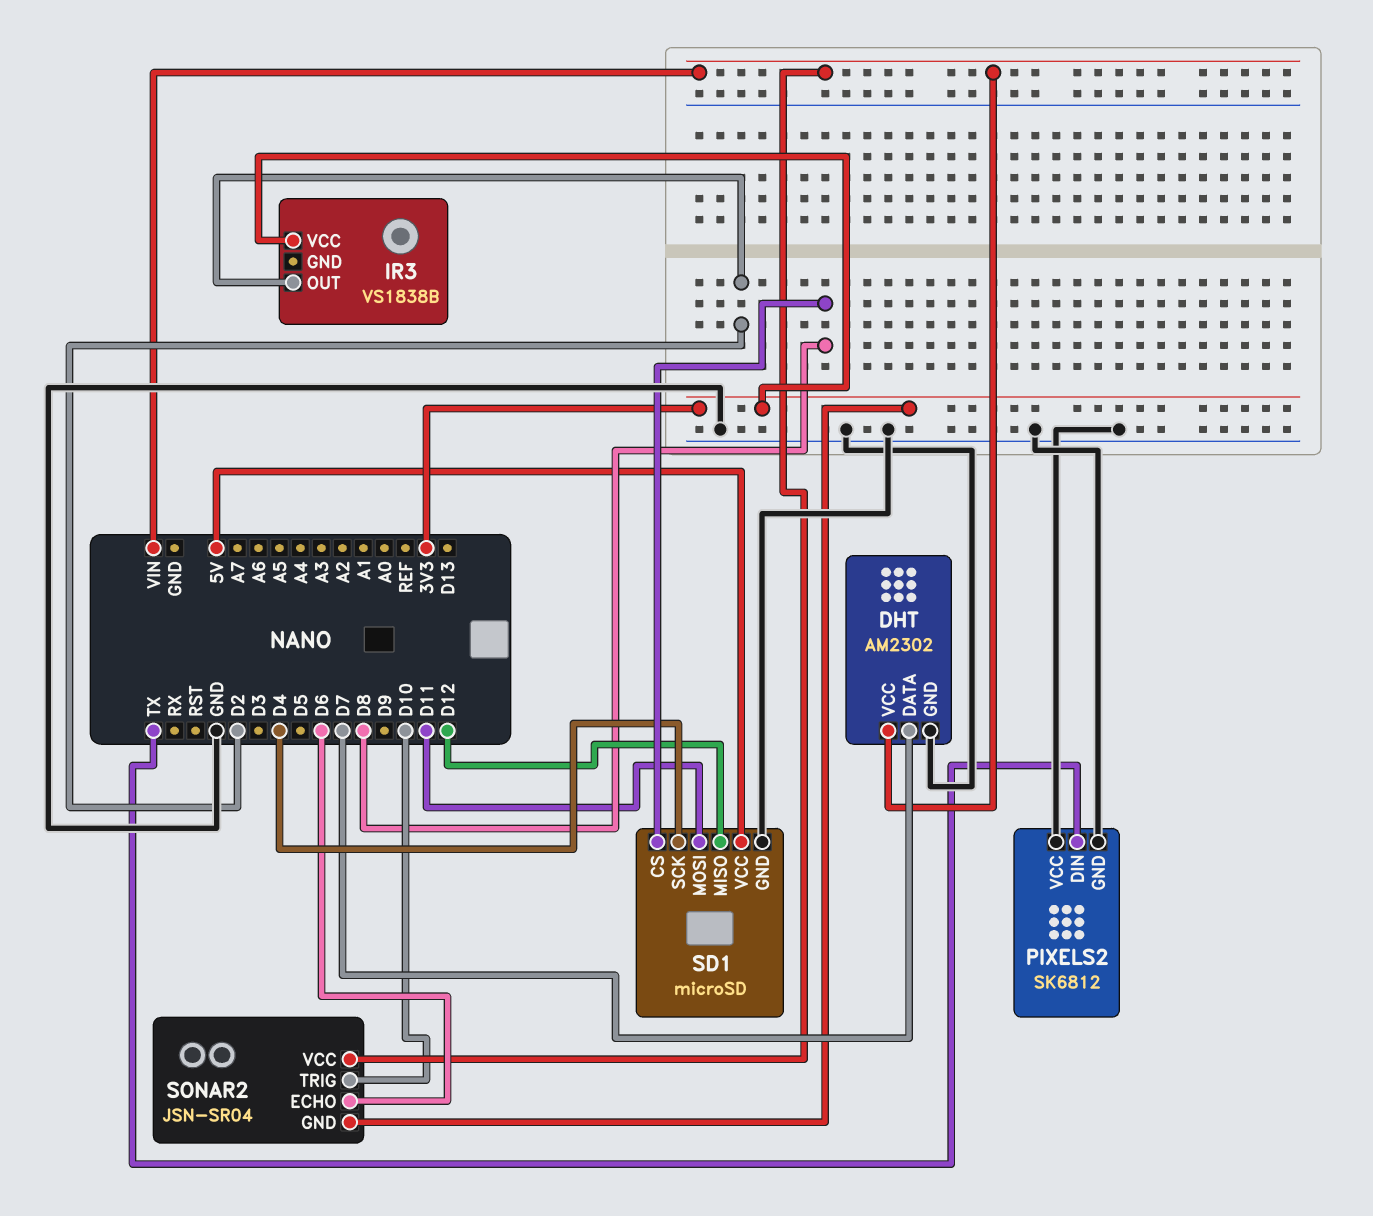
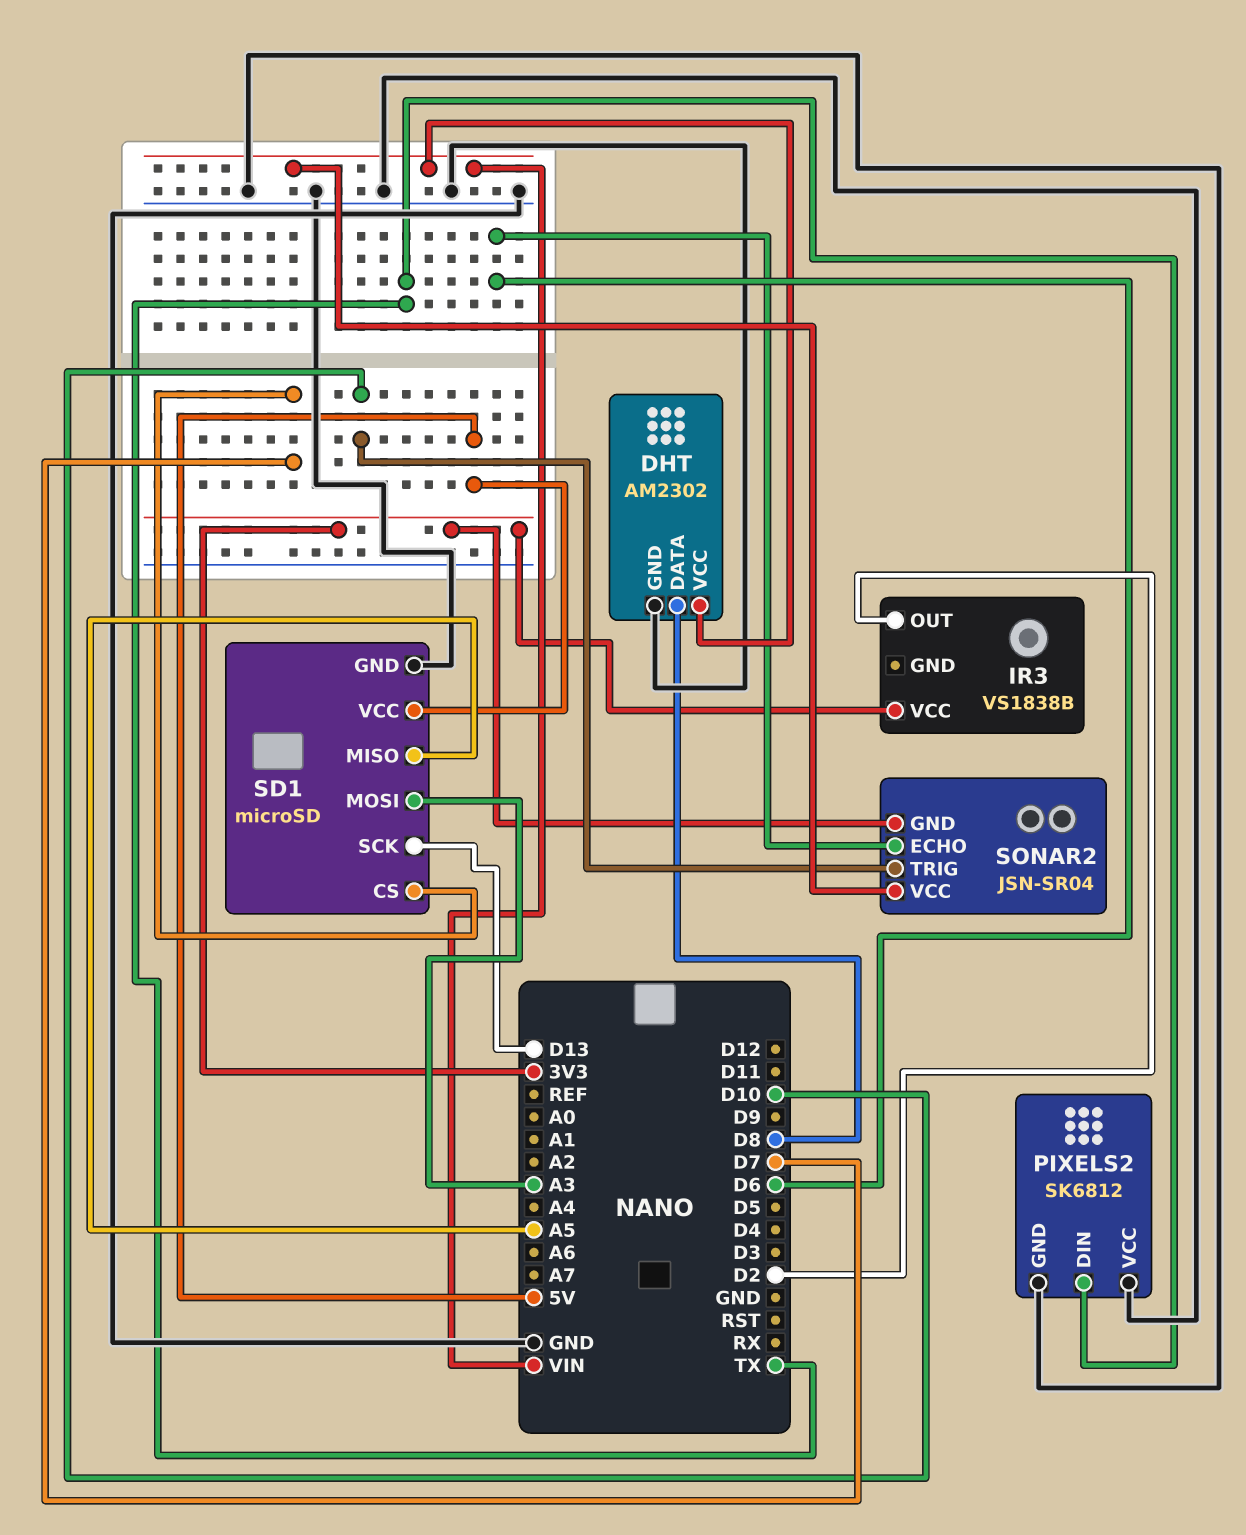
DHT pin DATA: D7 -> D8
SD1 pin CS: D8 -> D7
SD1 pin MISO: D12 -> A5
SD1 pin MOSI: D11 -> A3
SD1 pin SCK: D4 -> D13

